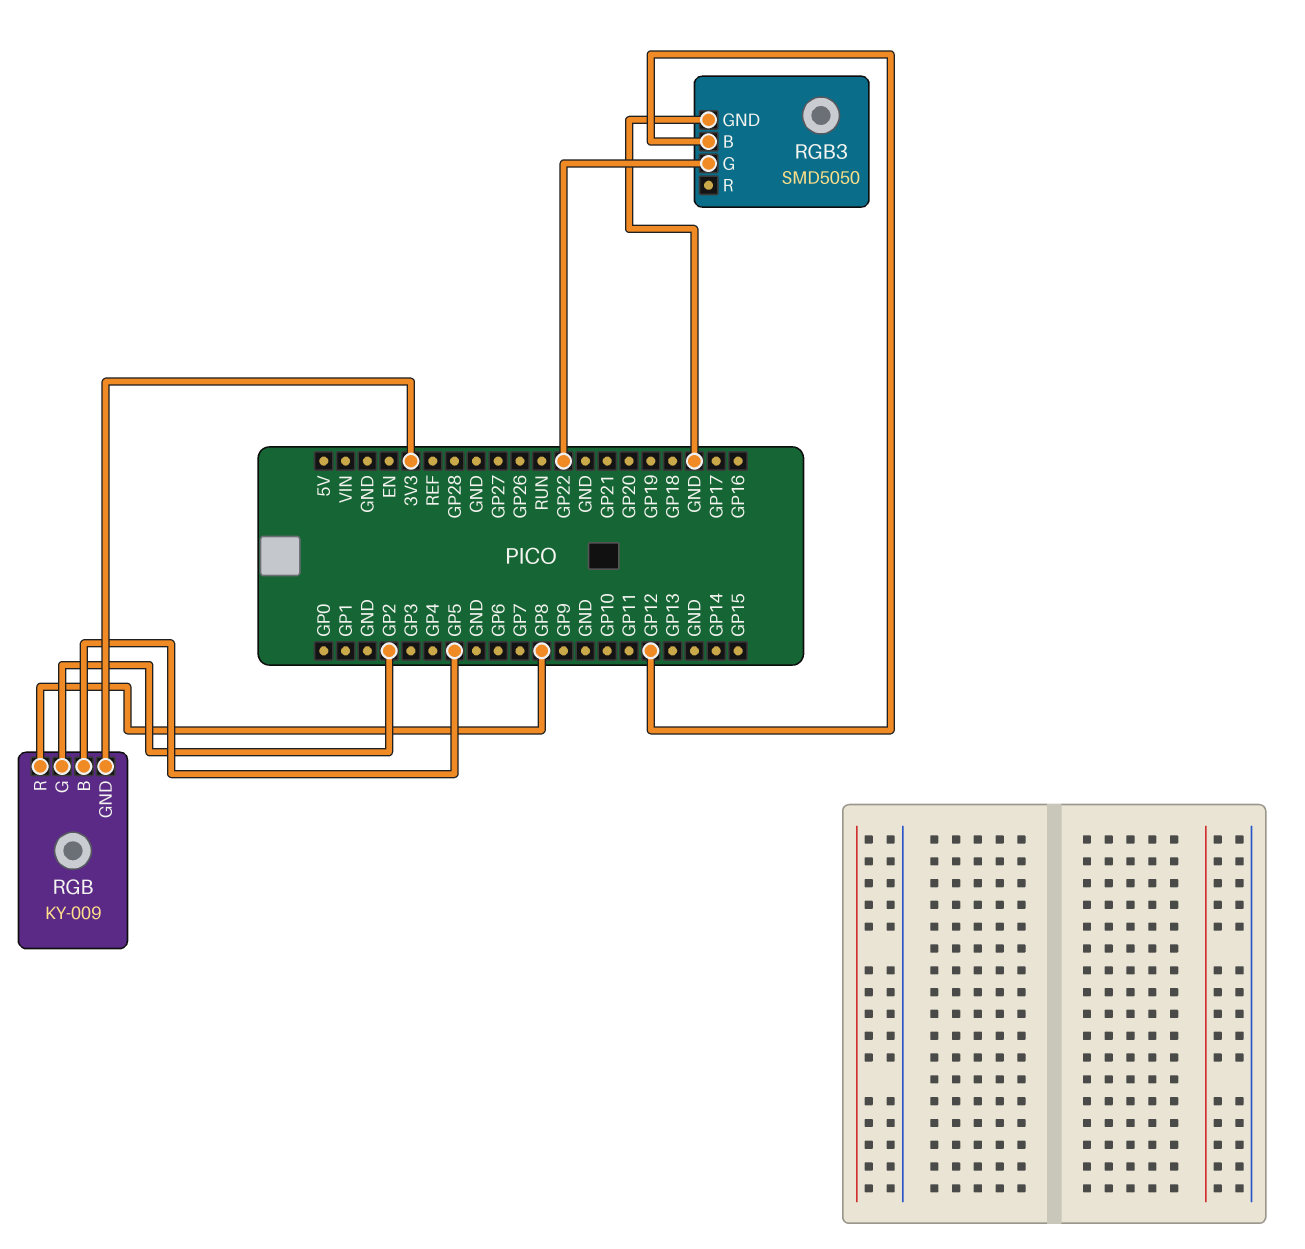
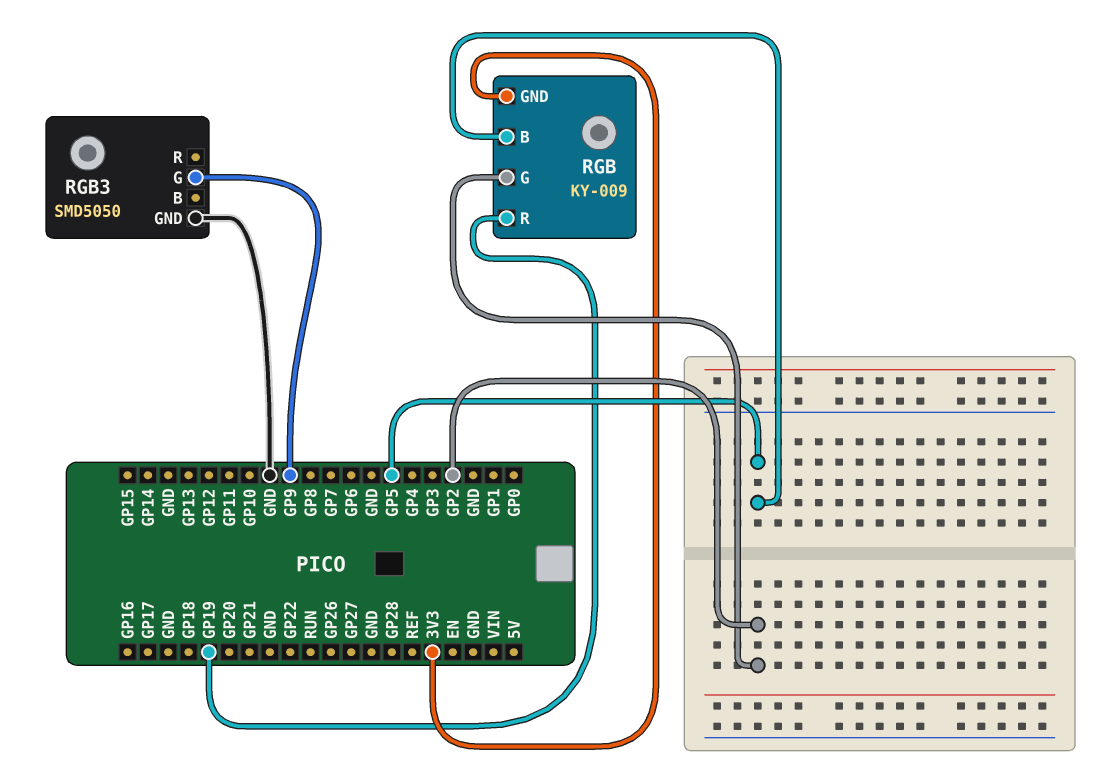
RGB pin R: GP8 -> GP19
RGB3 pin B: GP12 -> none
RGB3 pin G: GP22 -> GP9

